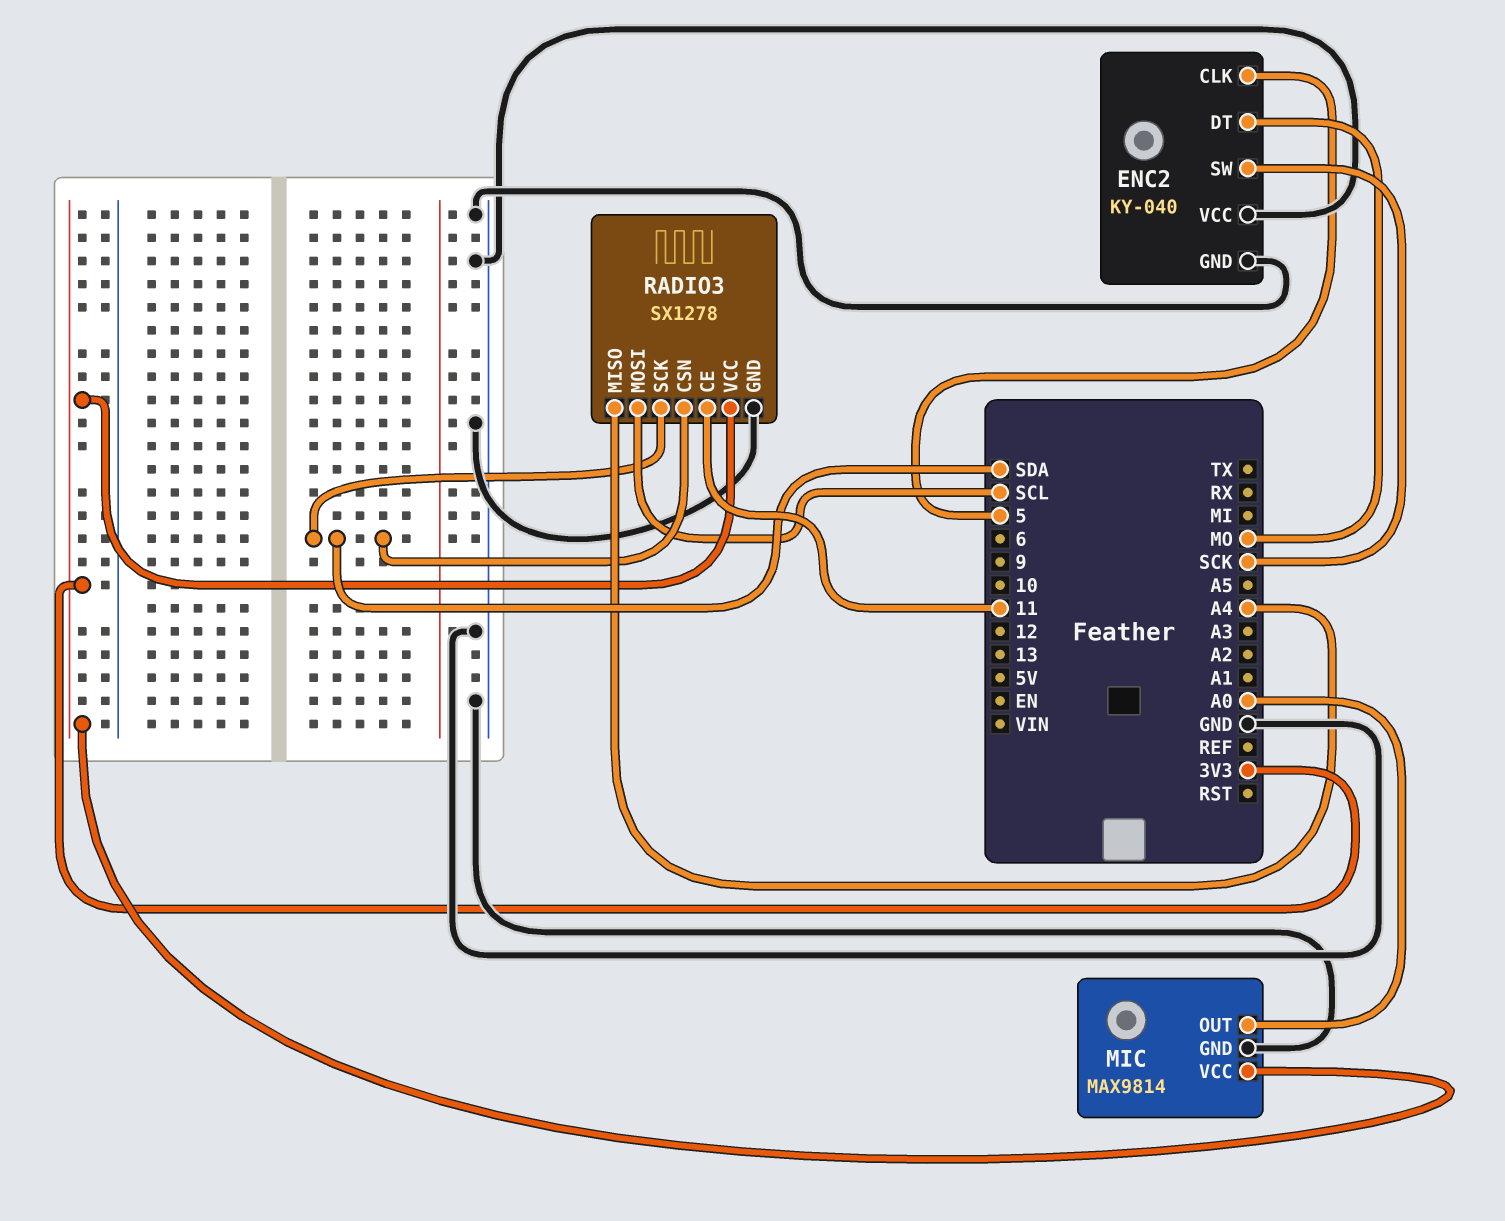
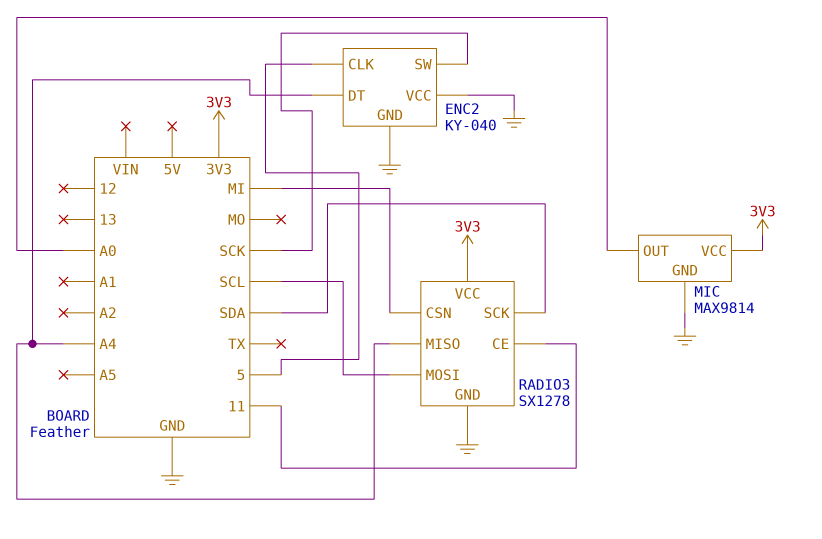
ENC2 pin DT: MO -> A4
RADIO3 pin CSN: SDA -> MI

